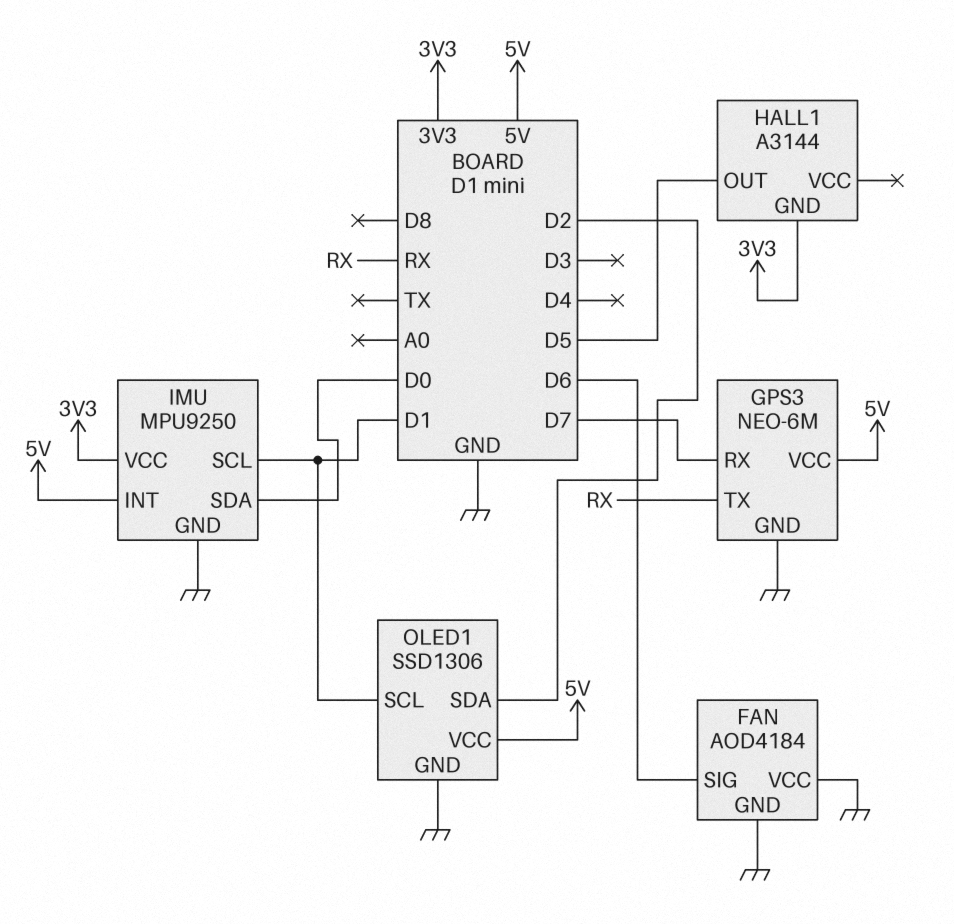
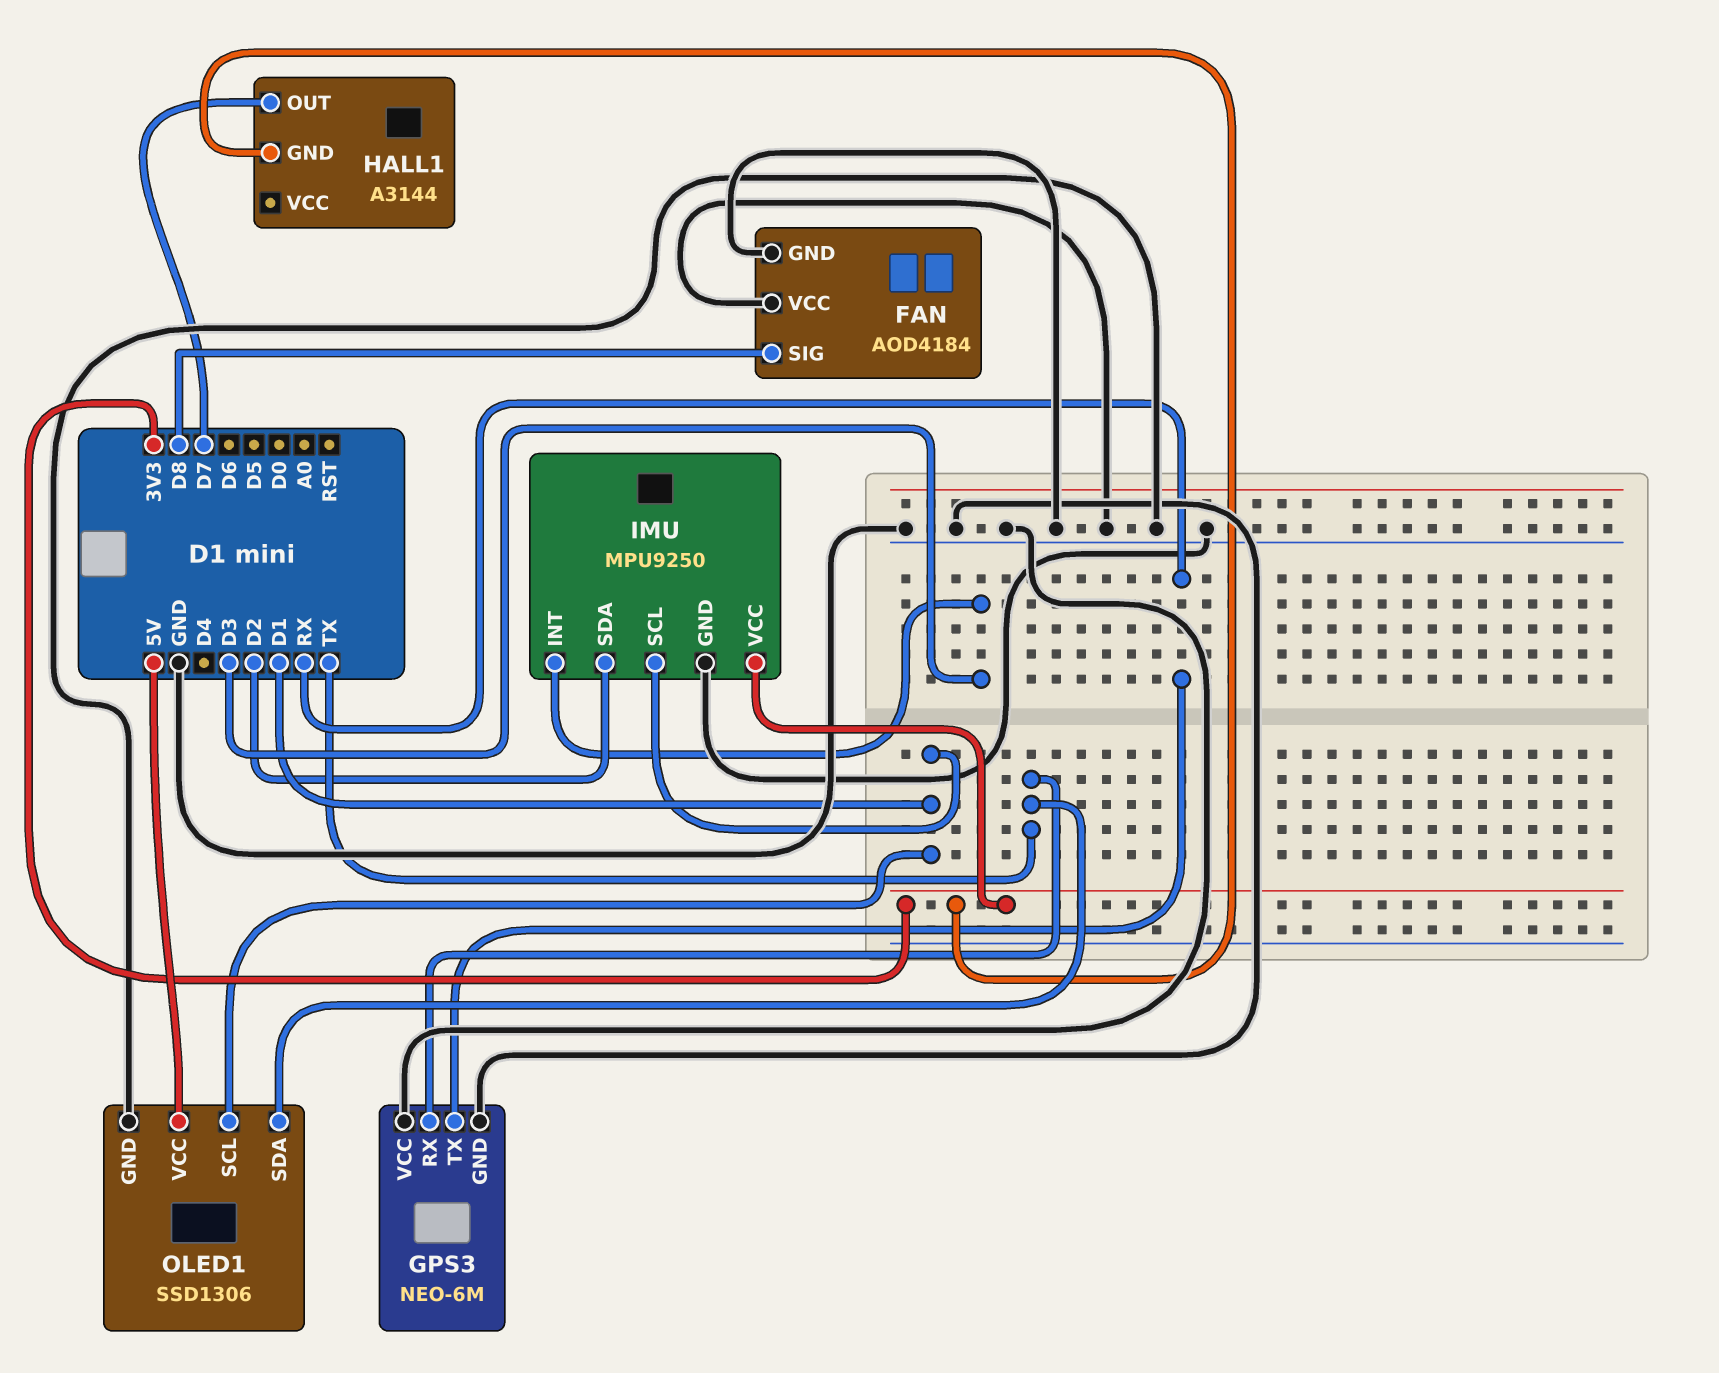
FAN pin SIG: D6 -> D8
GPS3 pin RX: D7 -> TX
GPS3 pin VCC: 5V -> GND
HALL1 pin OUT: D5 -> D7
IMU pin INT: 5V -> D3
IMU pin SDA: D0 -> D2
OLED1 pin SDA: D2 -> TX

